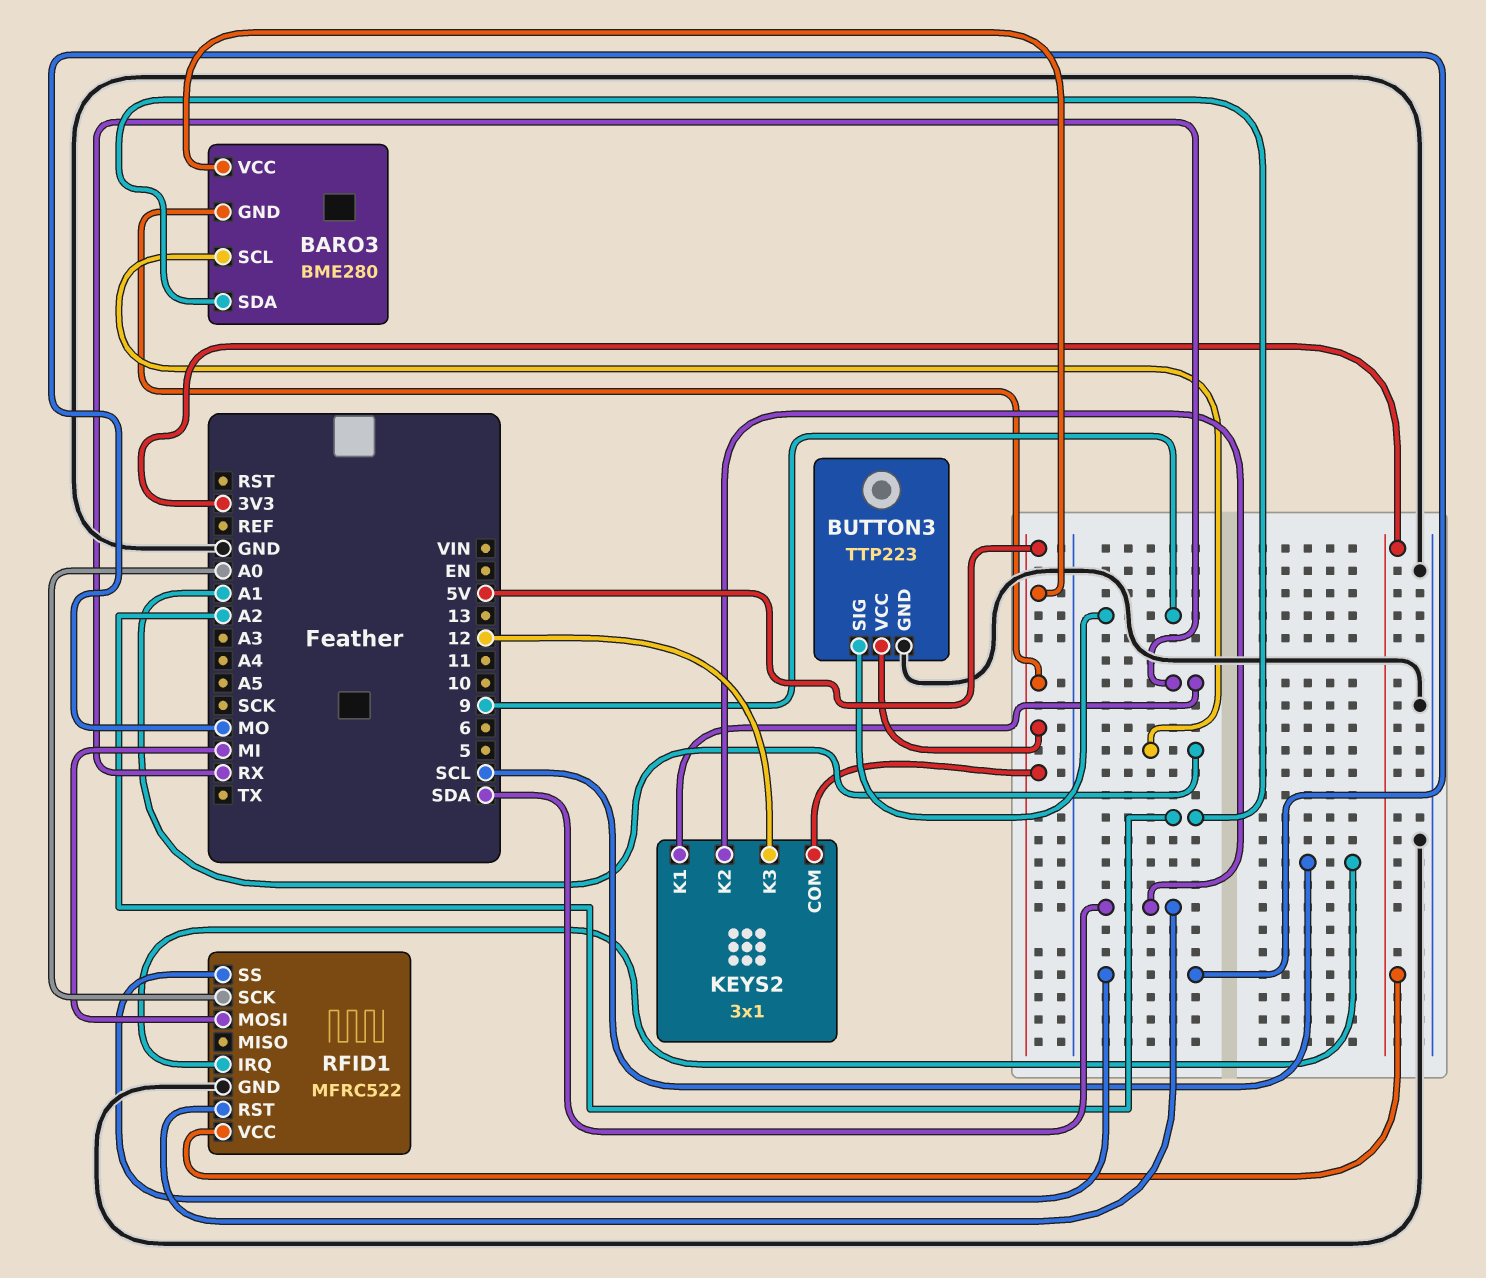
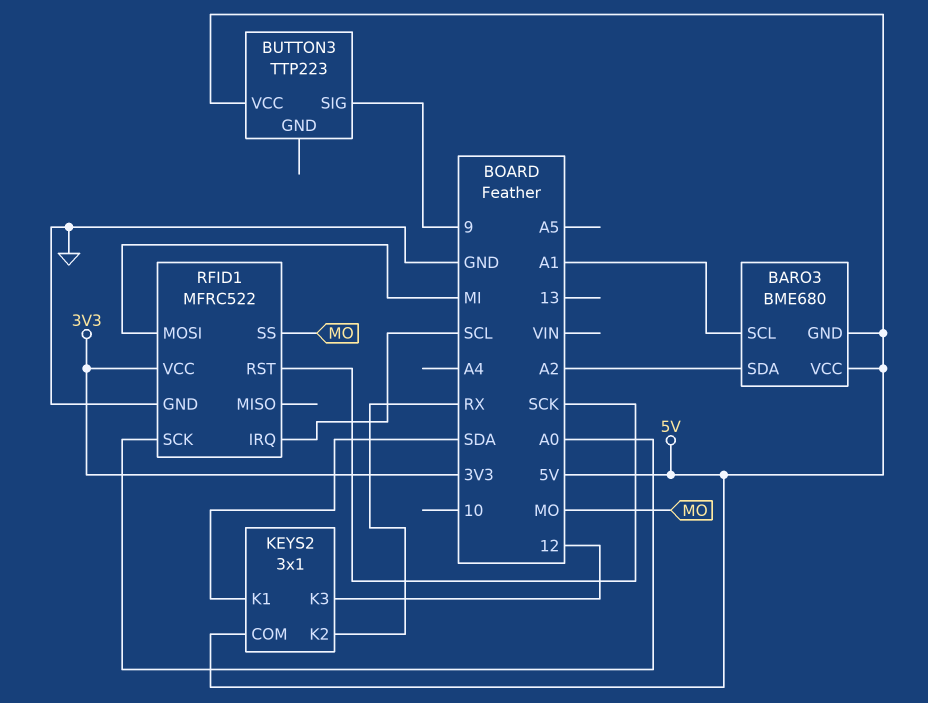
BARO3: BME280 -> BME680
BUTTON3 pin GND: GND -> none
KEYS2 pin K1: RX -> SDA
KEYS2 pin K2: SDA -> RX
RFID1 pin RST: SDA -> SCK

